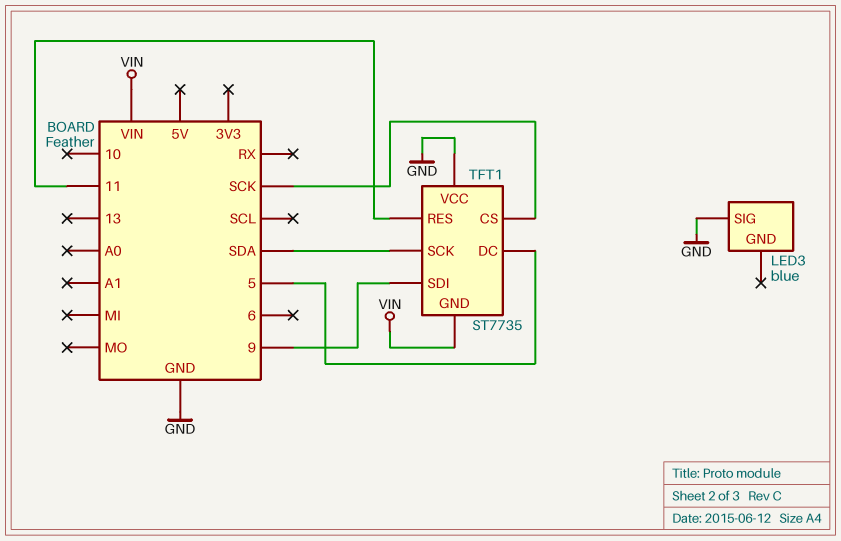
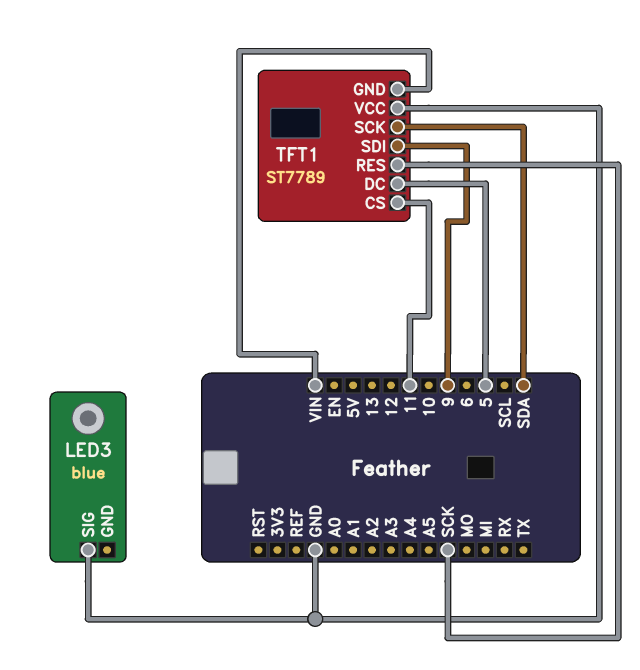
TFT1: ST7735 -> ST7789
TFT1 pin CS: SCK -> 11
TFT1 pin RES: 11 -> SCK

